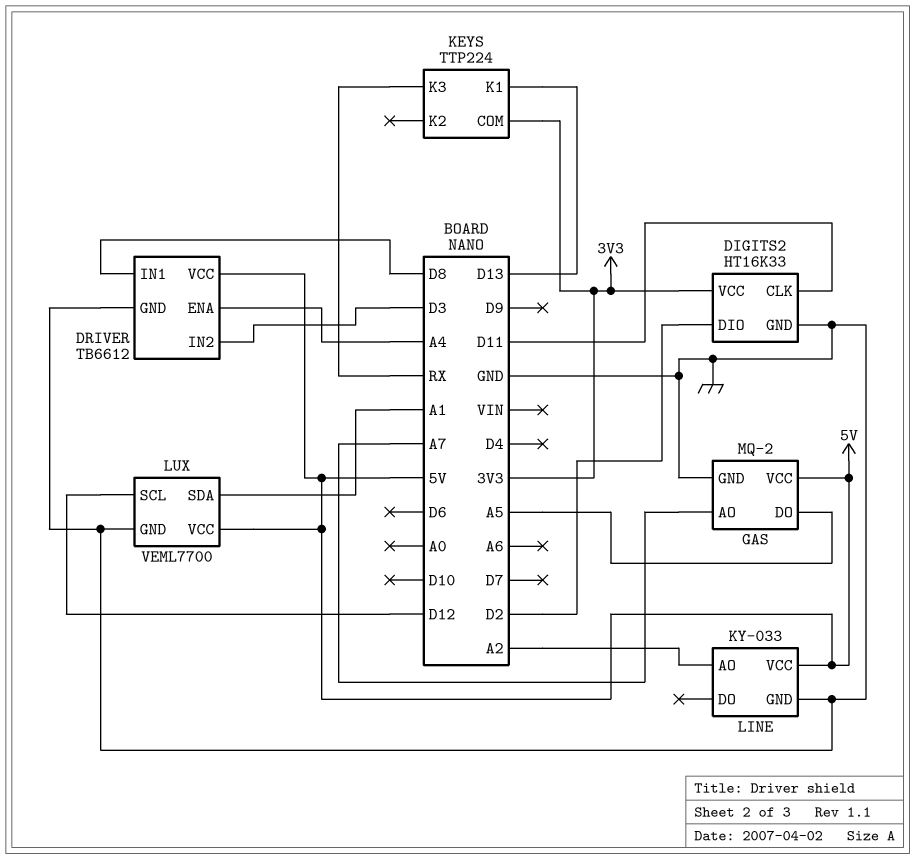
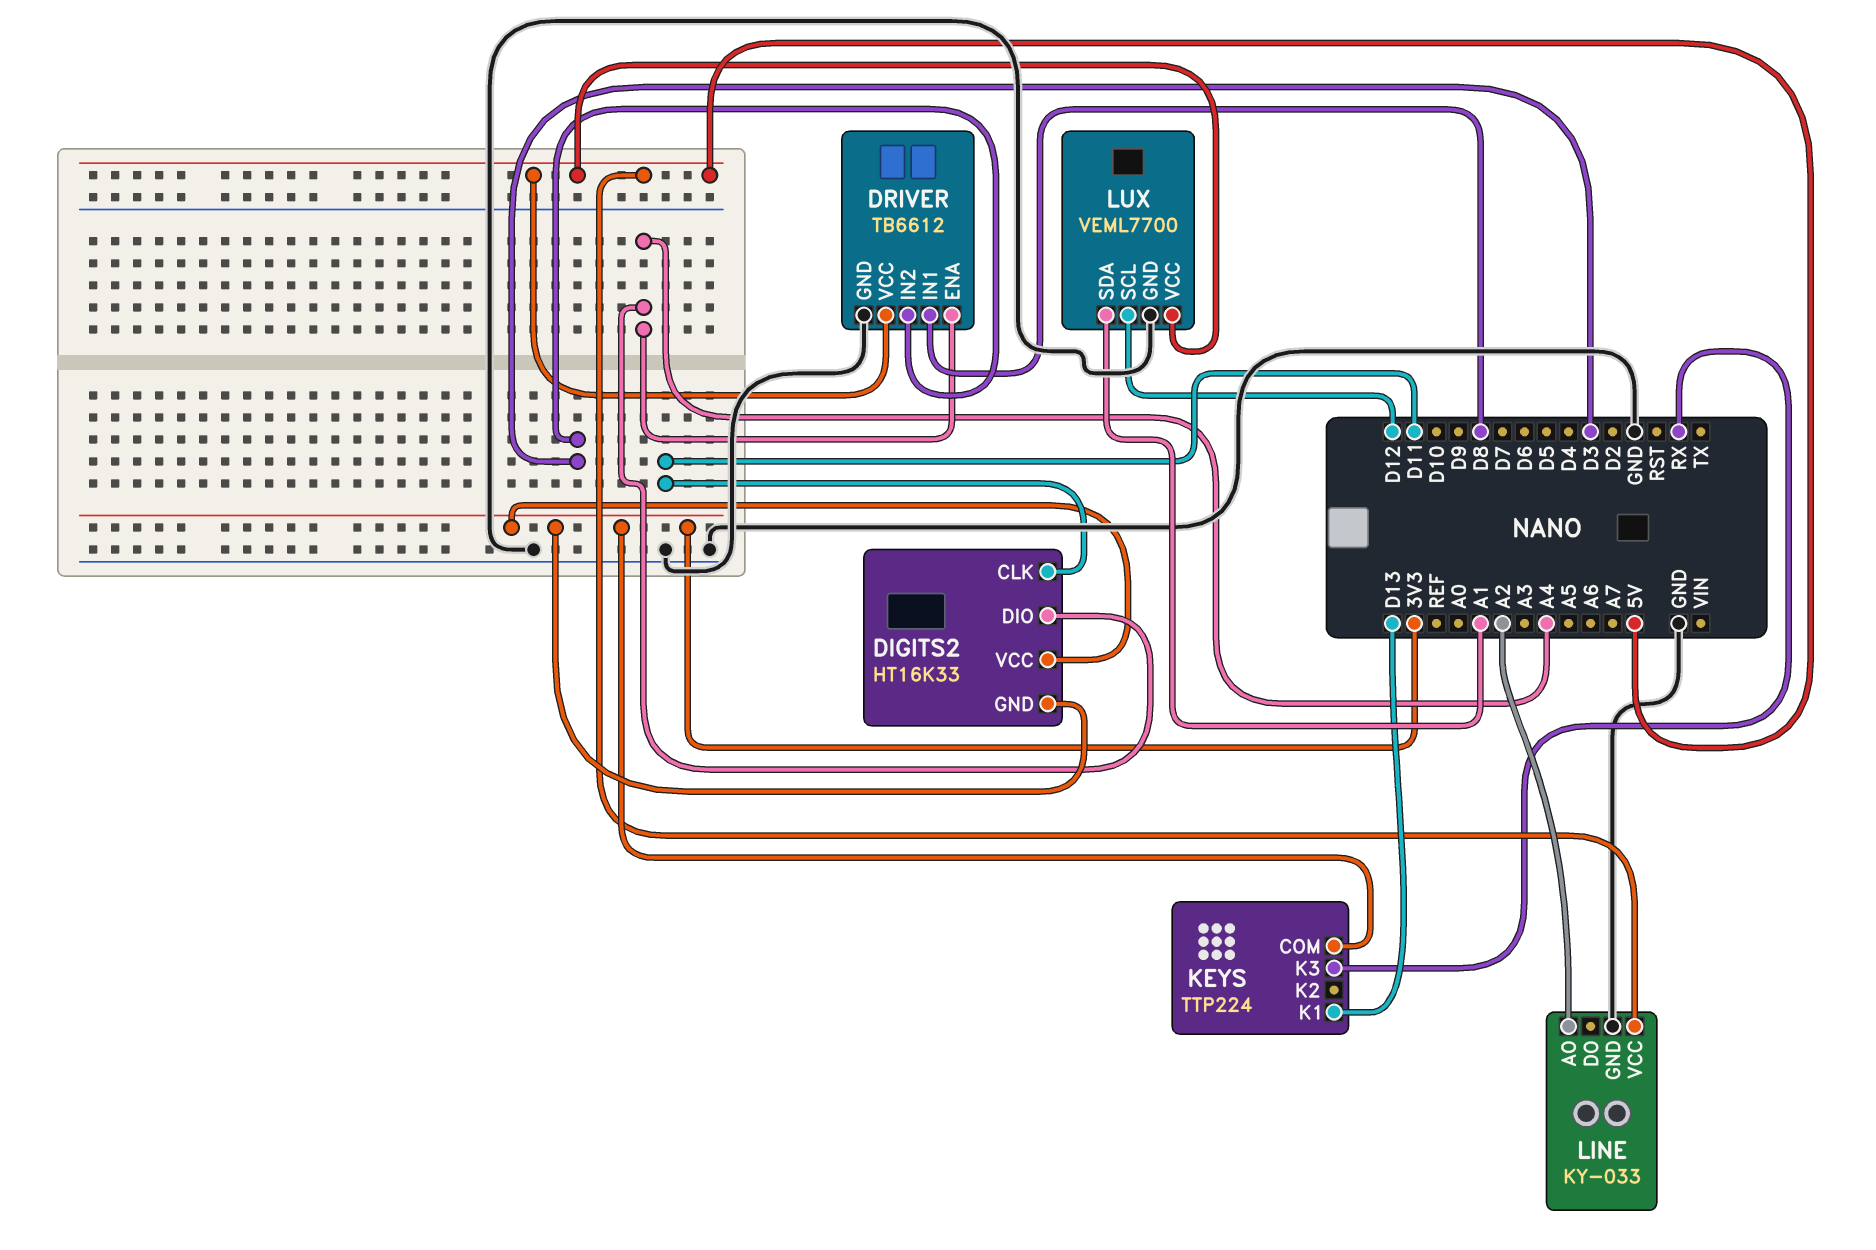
DIGITS2 pin DIO: D2 -> A4
DIGITS2 pin GND: GND -> 3V3
GAS: MQ-2 -> none
GAS pin AO: A7 -> none
GAS pin DO: A5 -> none
GAS pin GND: GND -> none
GAS pin VCC: 5V -> none

